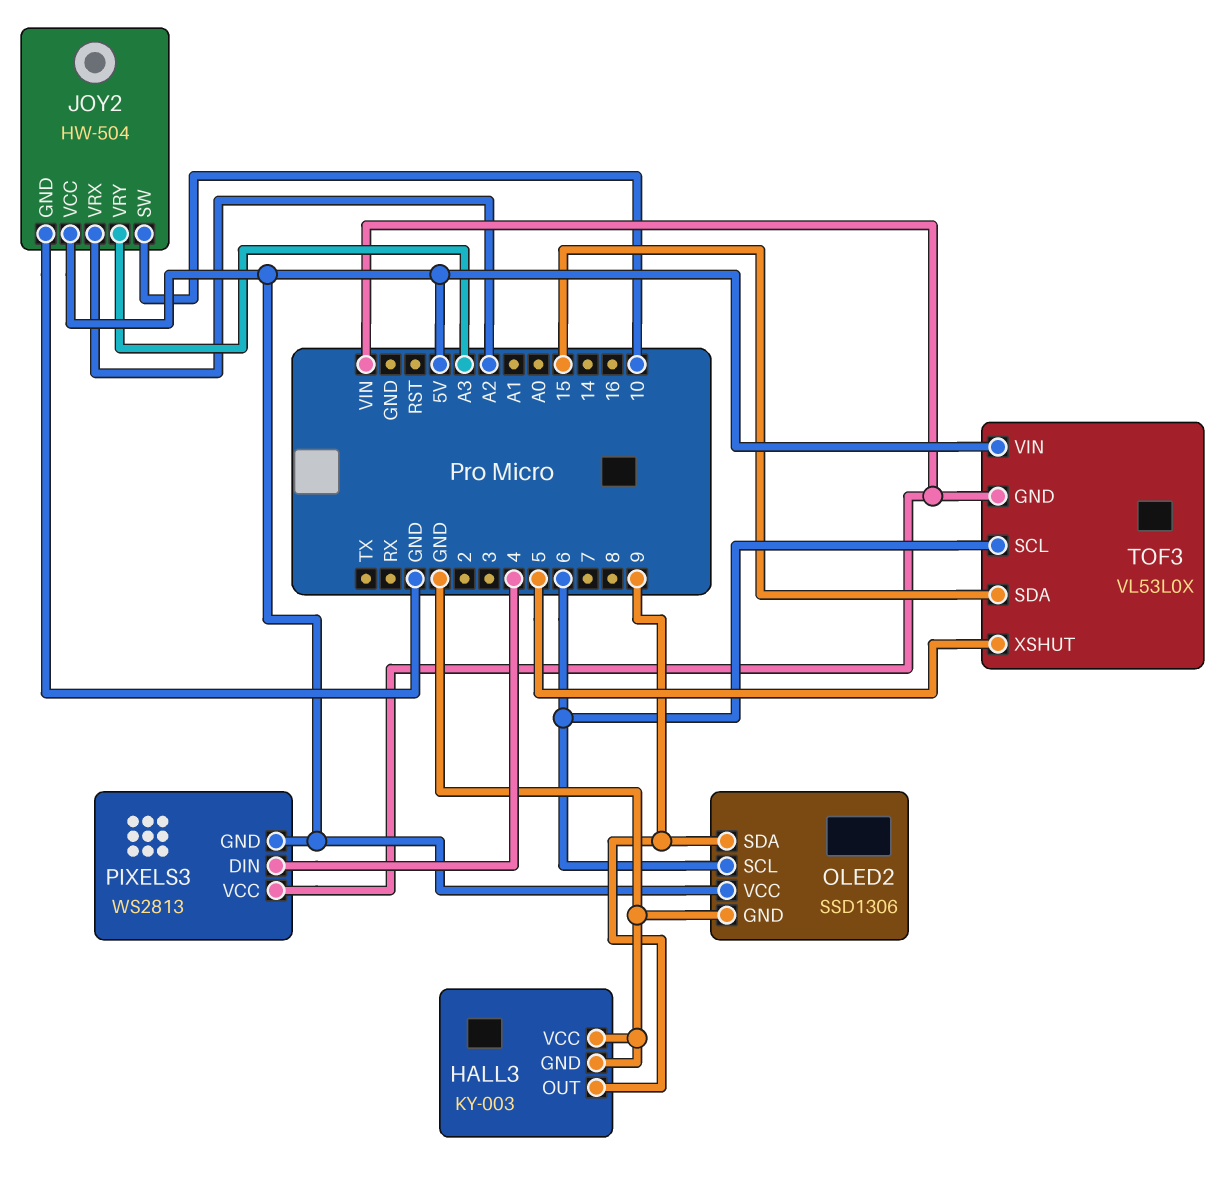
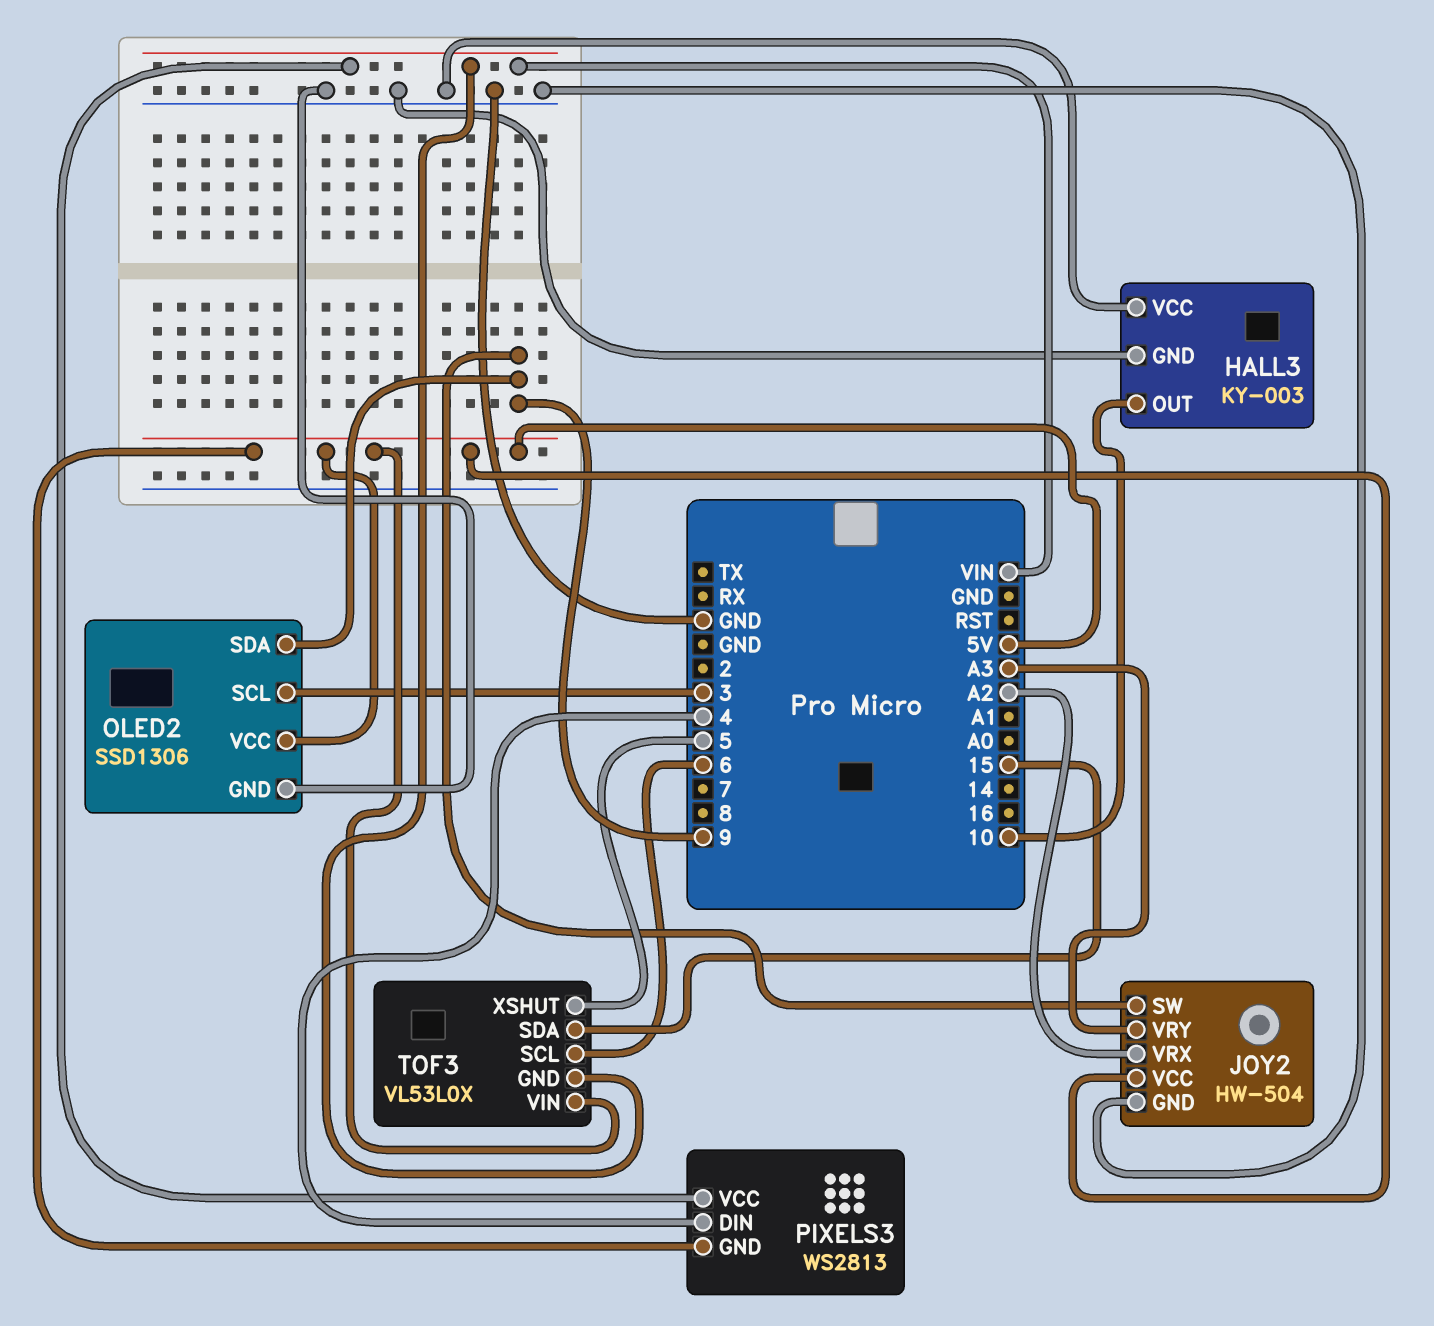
HALL3 pin OUT: 9 -> 10
JOY2 pin SW: 10 -> 9
OLED2 pin SCL: 6 -> 3

